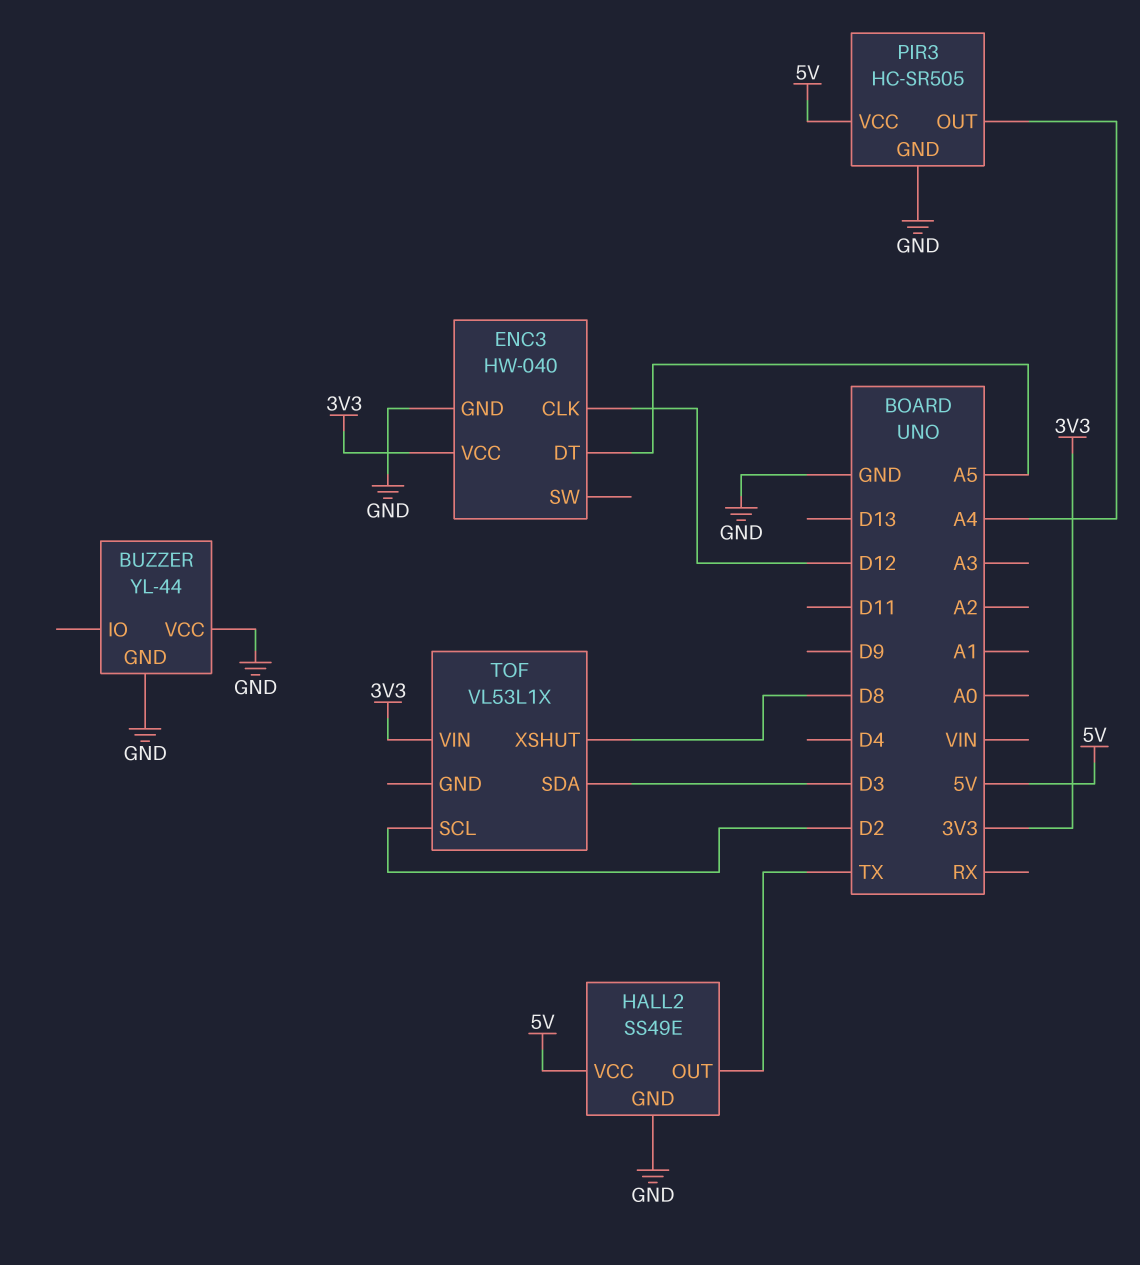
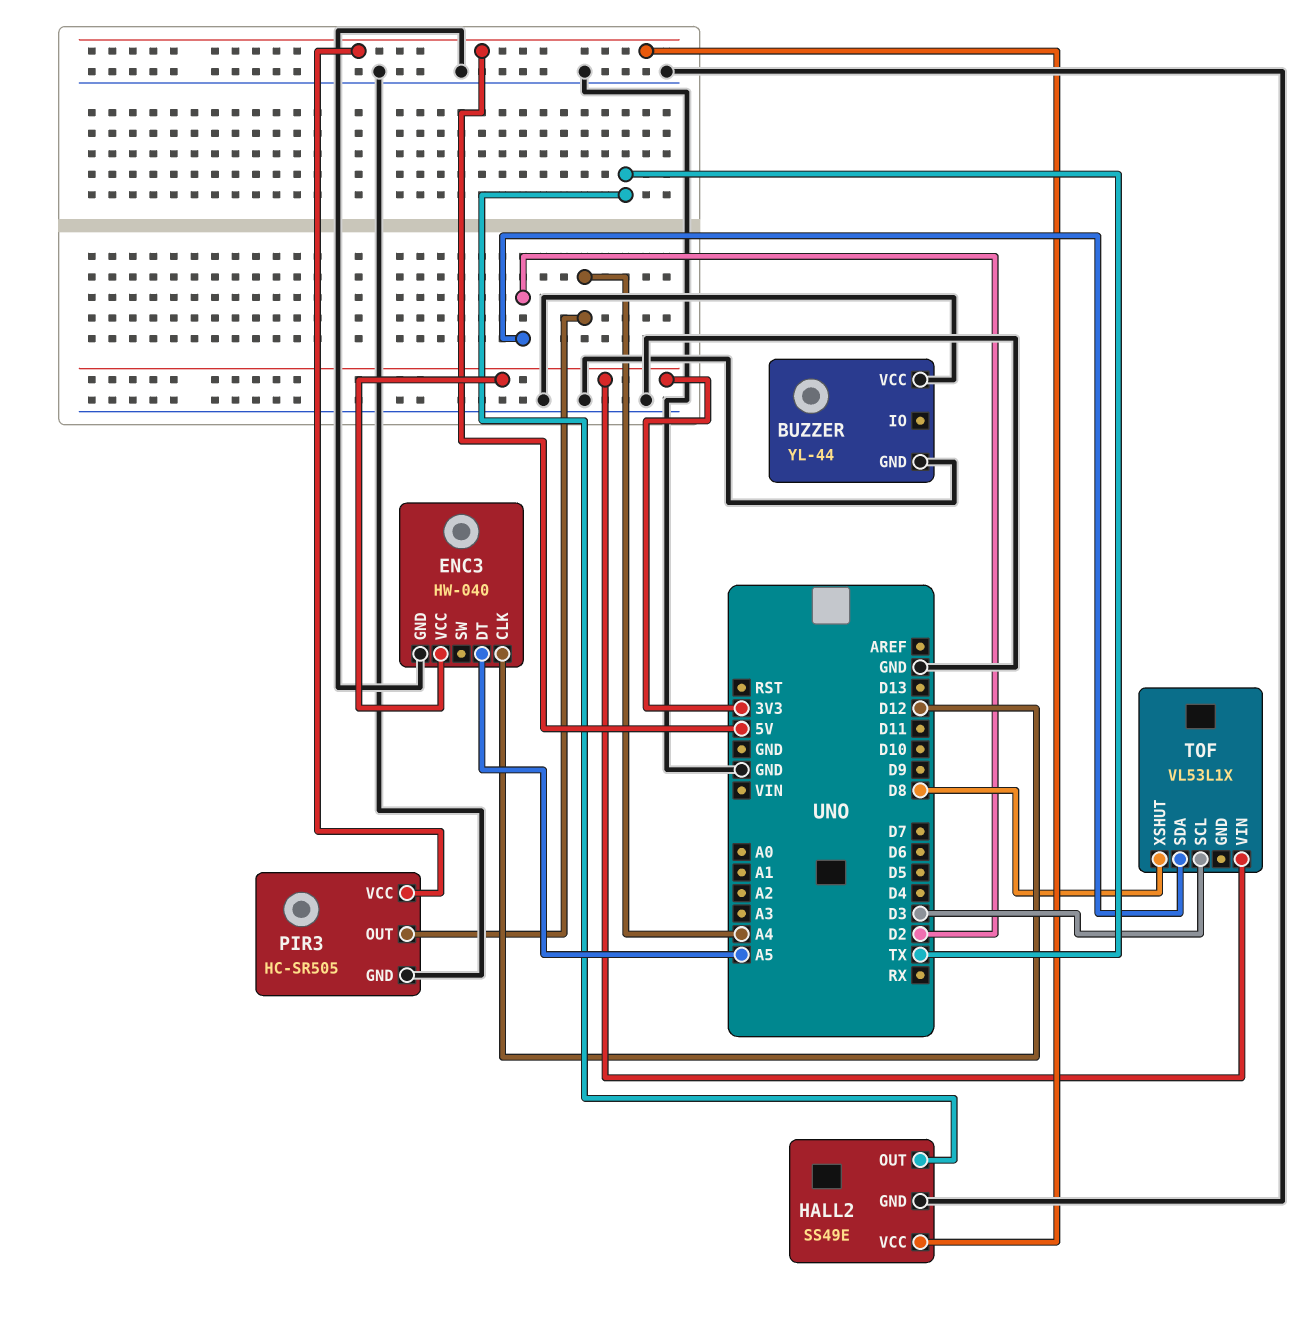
TOF pin SCL: D2 -> D3
TOF pin SDA: D3 -> D2

